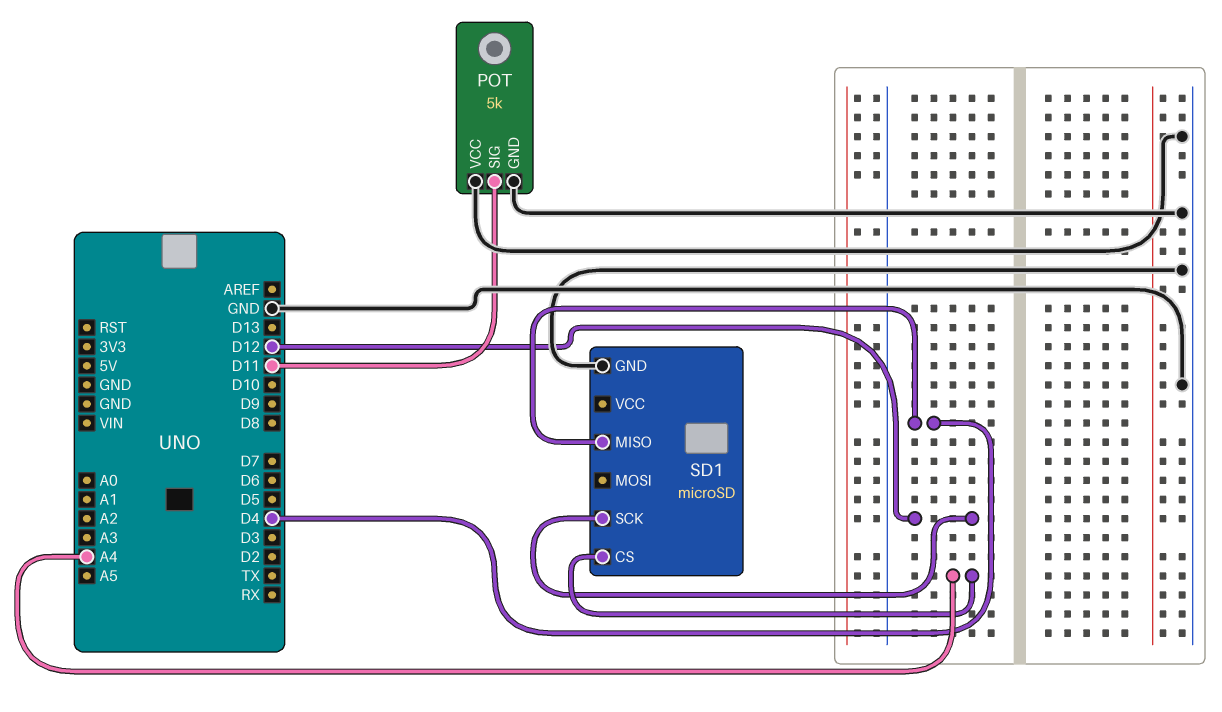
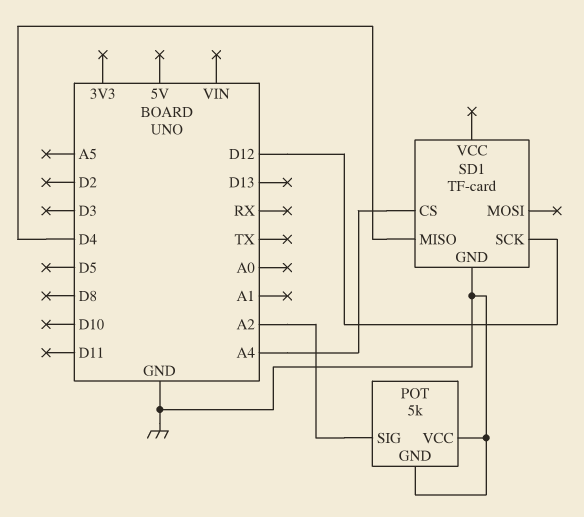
POT pin SIG: D11 -> A2
SD1: microSD -> TF-card

